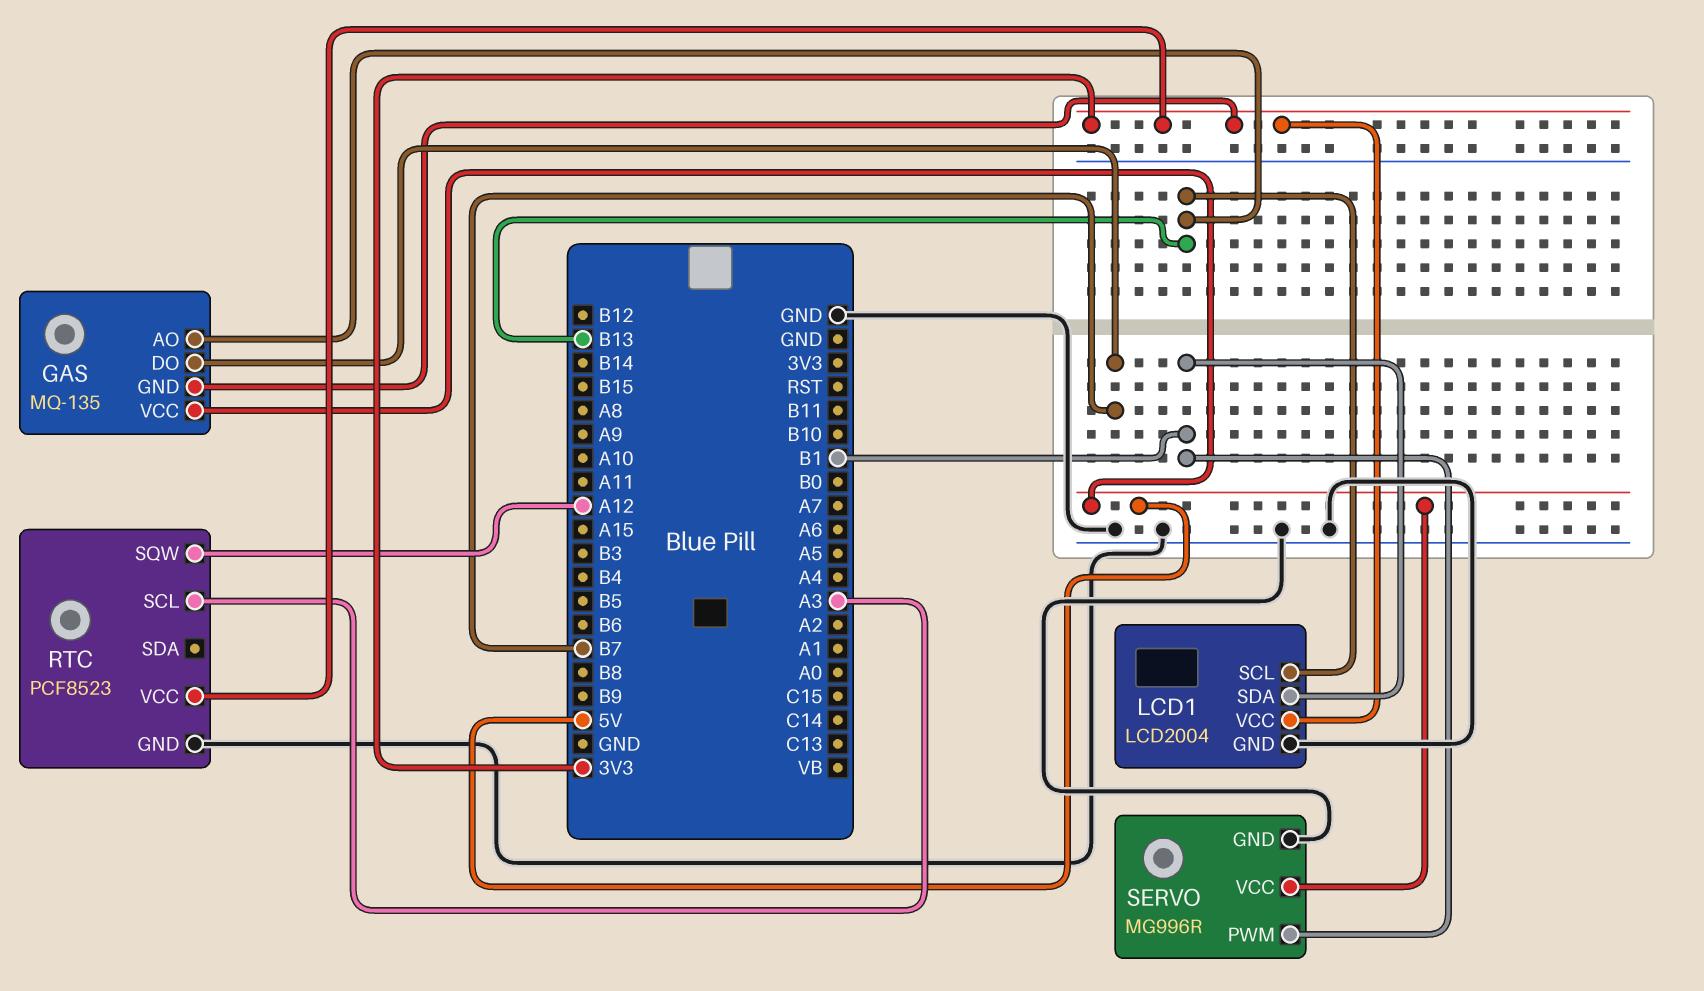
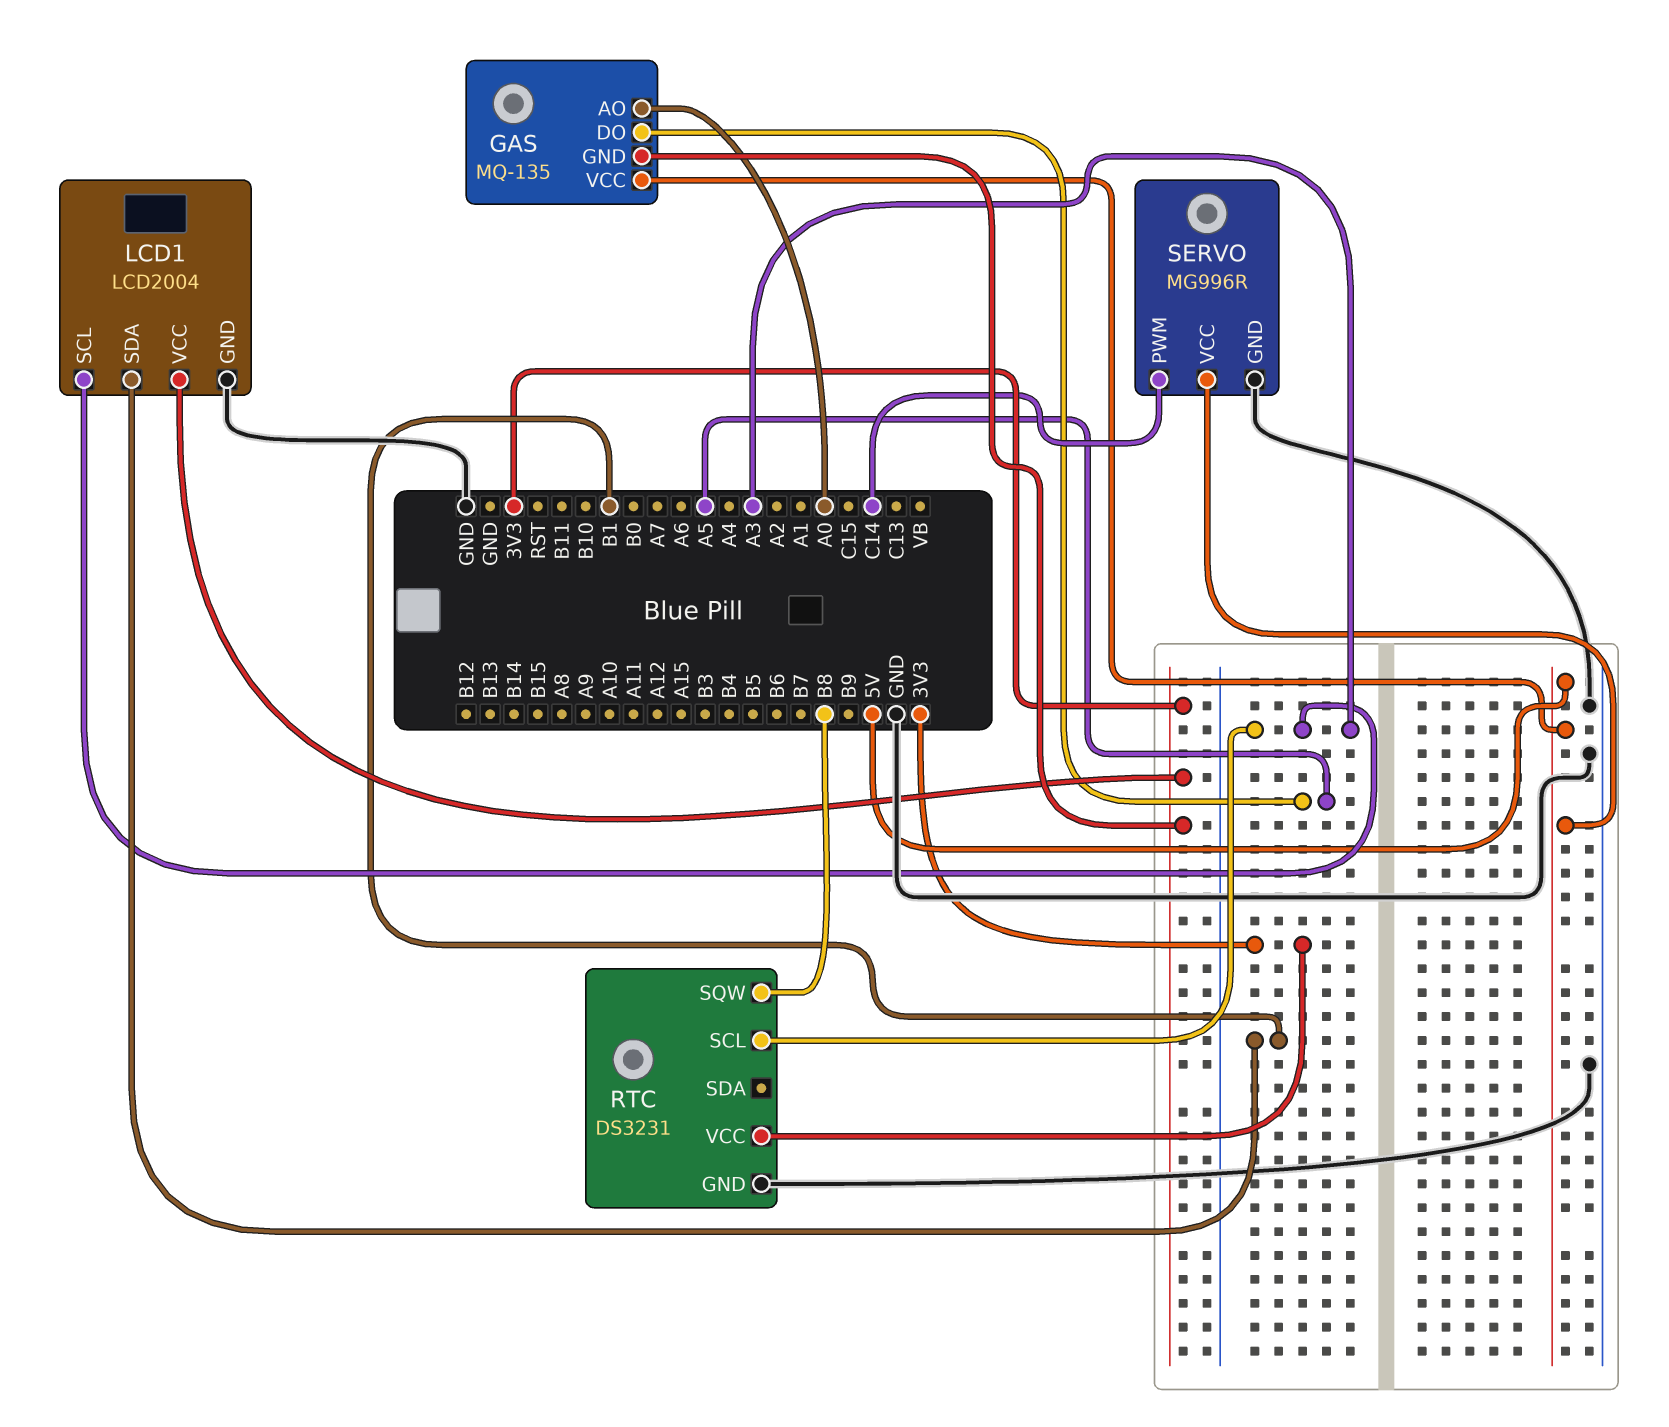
GAS pin AO: B13 -> A0
GAS pin DO: B7 -> A5
LCD1 pin SCL: B13 -> A3
RTC: PCF8523 -> DS3231
RTC pin SQW: A12 -> B8
SERVO pin PWM: B1 -> C14

